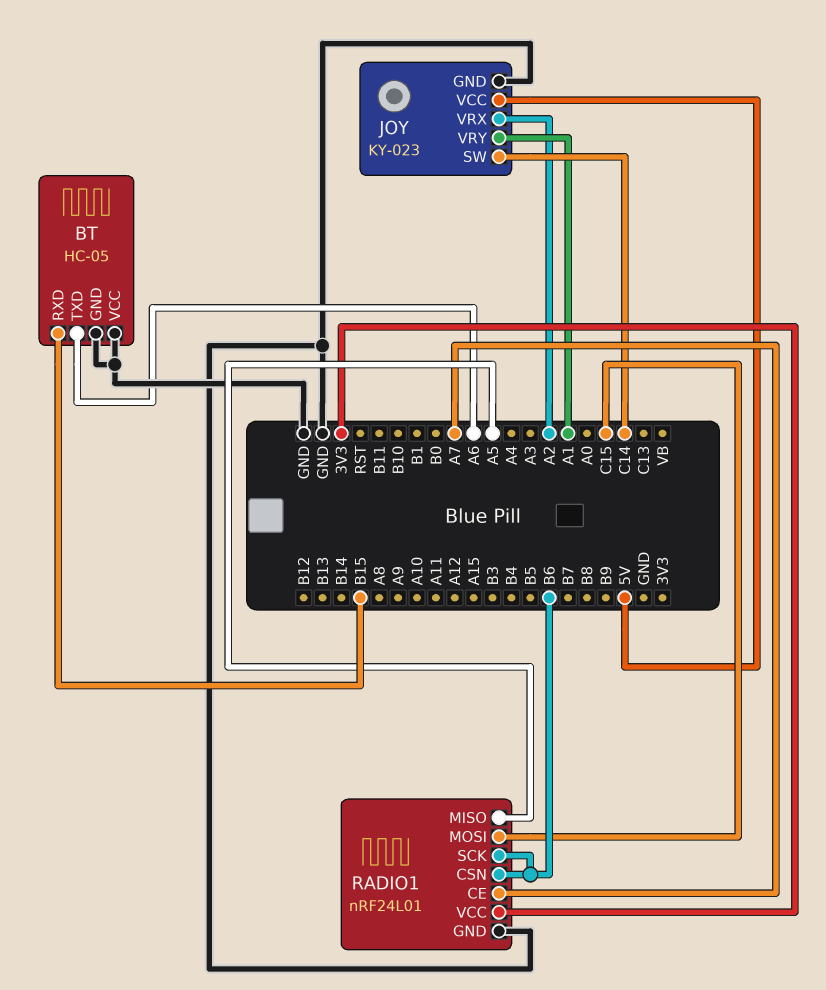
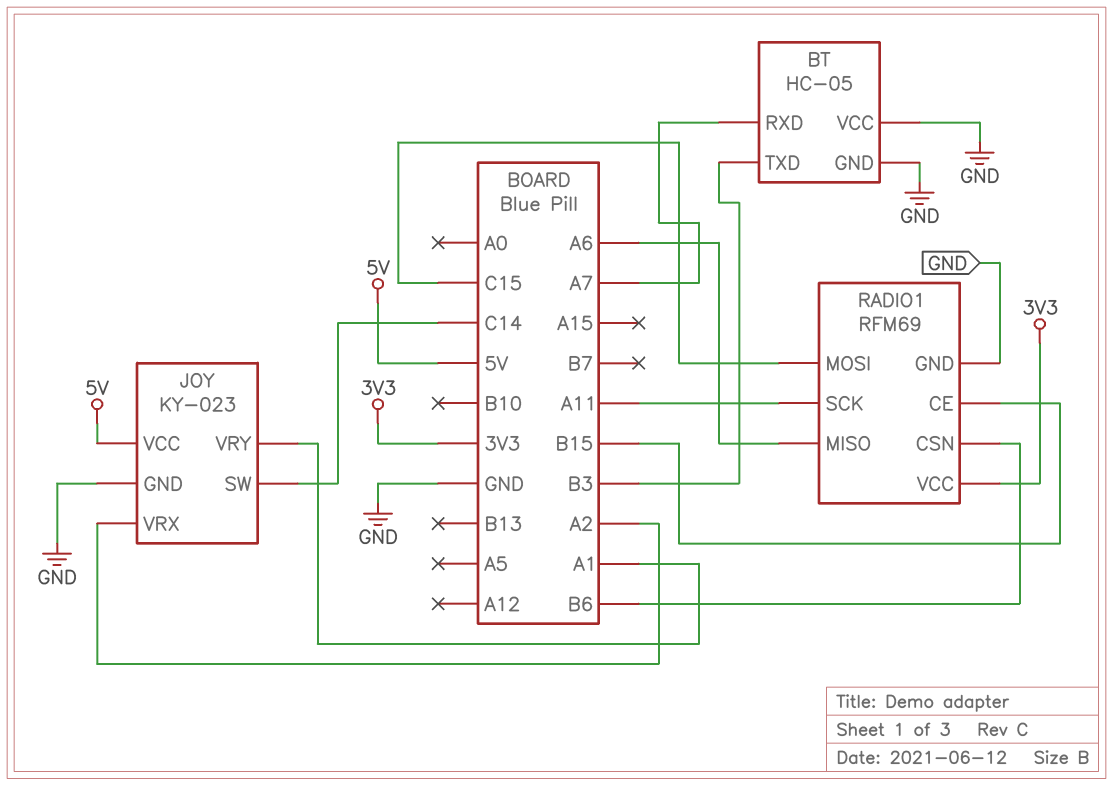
BT pin RXD: B15 -> A7
BT pin TXD: A6 -> B3
RADIO1: nRF24L01 -> RFM69
RADIO1 pin CE: A7 -> B15
RADIO1 pin MISO: A5 -> A6
RADIO1 pin SCK: B6 -> A11

